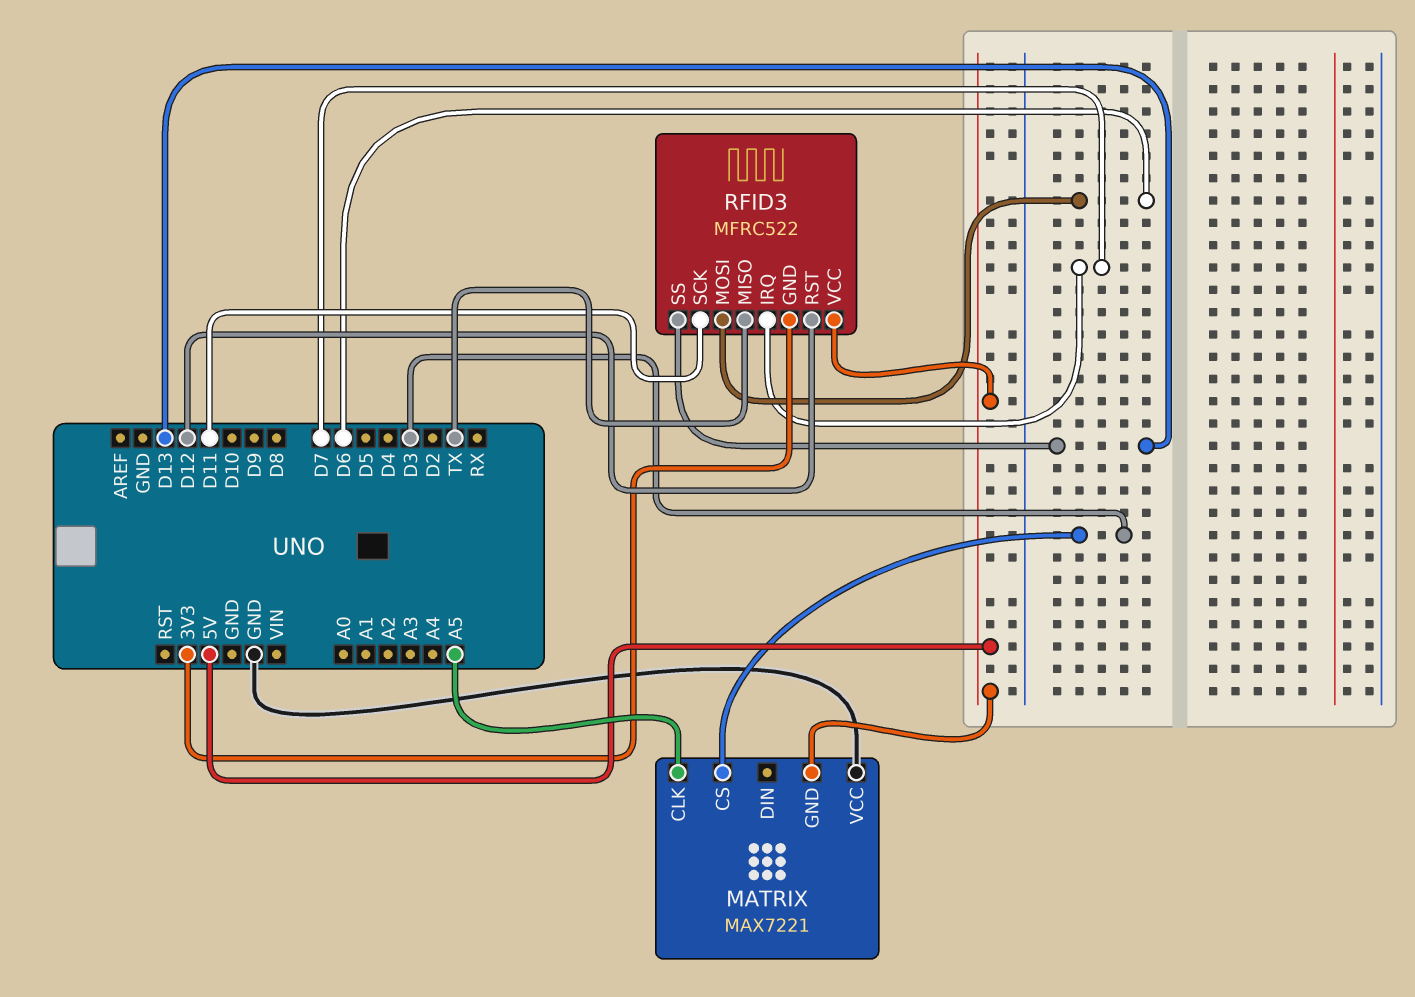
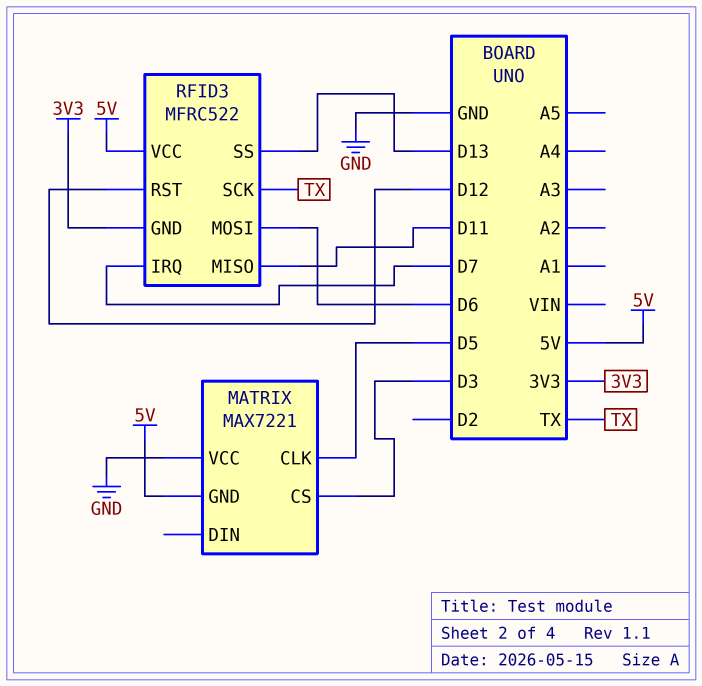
MATRIX pin CLK: A5 -> D5
RFID3 pin MISO: TX -> D11
RFID3 pin SCK: D11 -> TX

